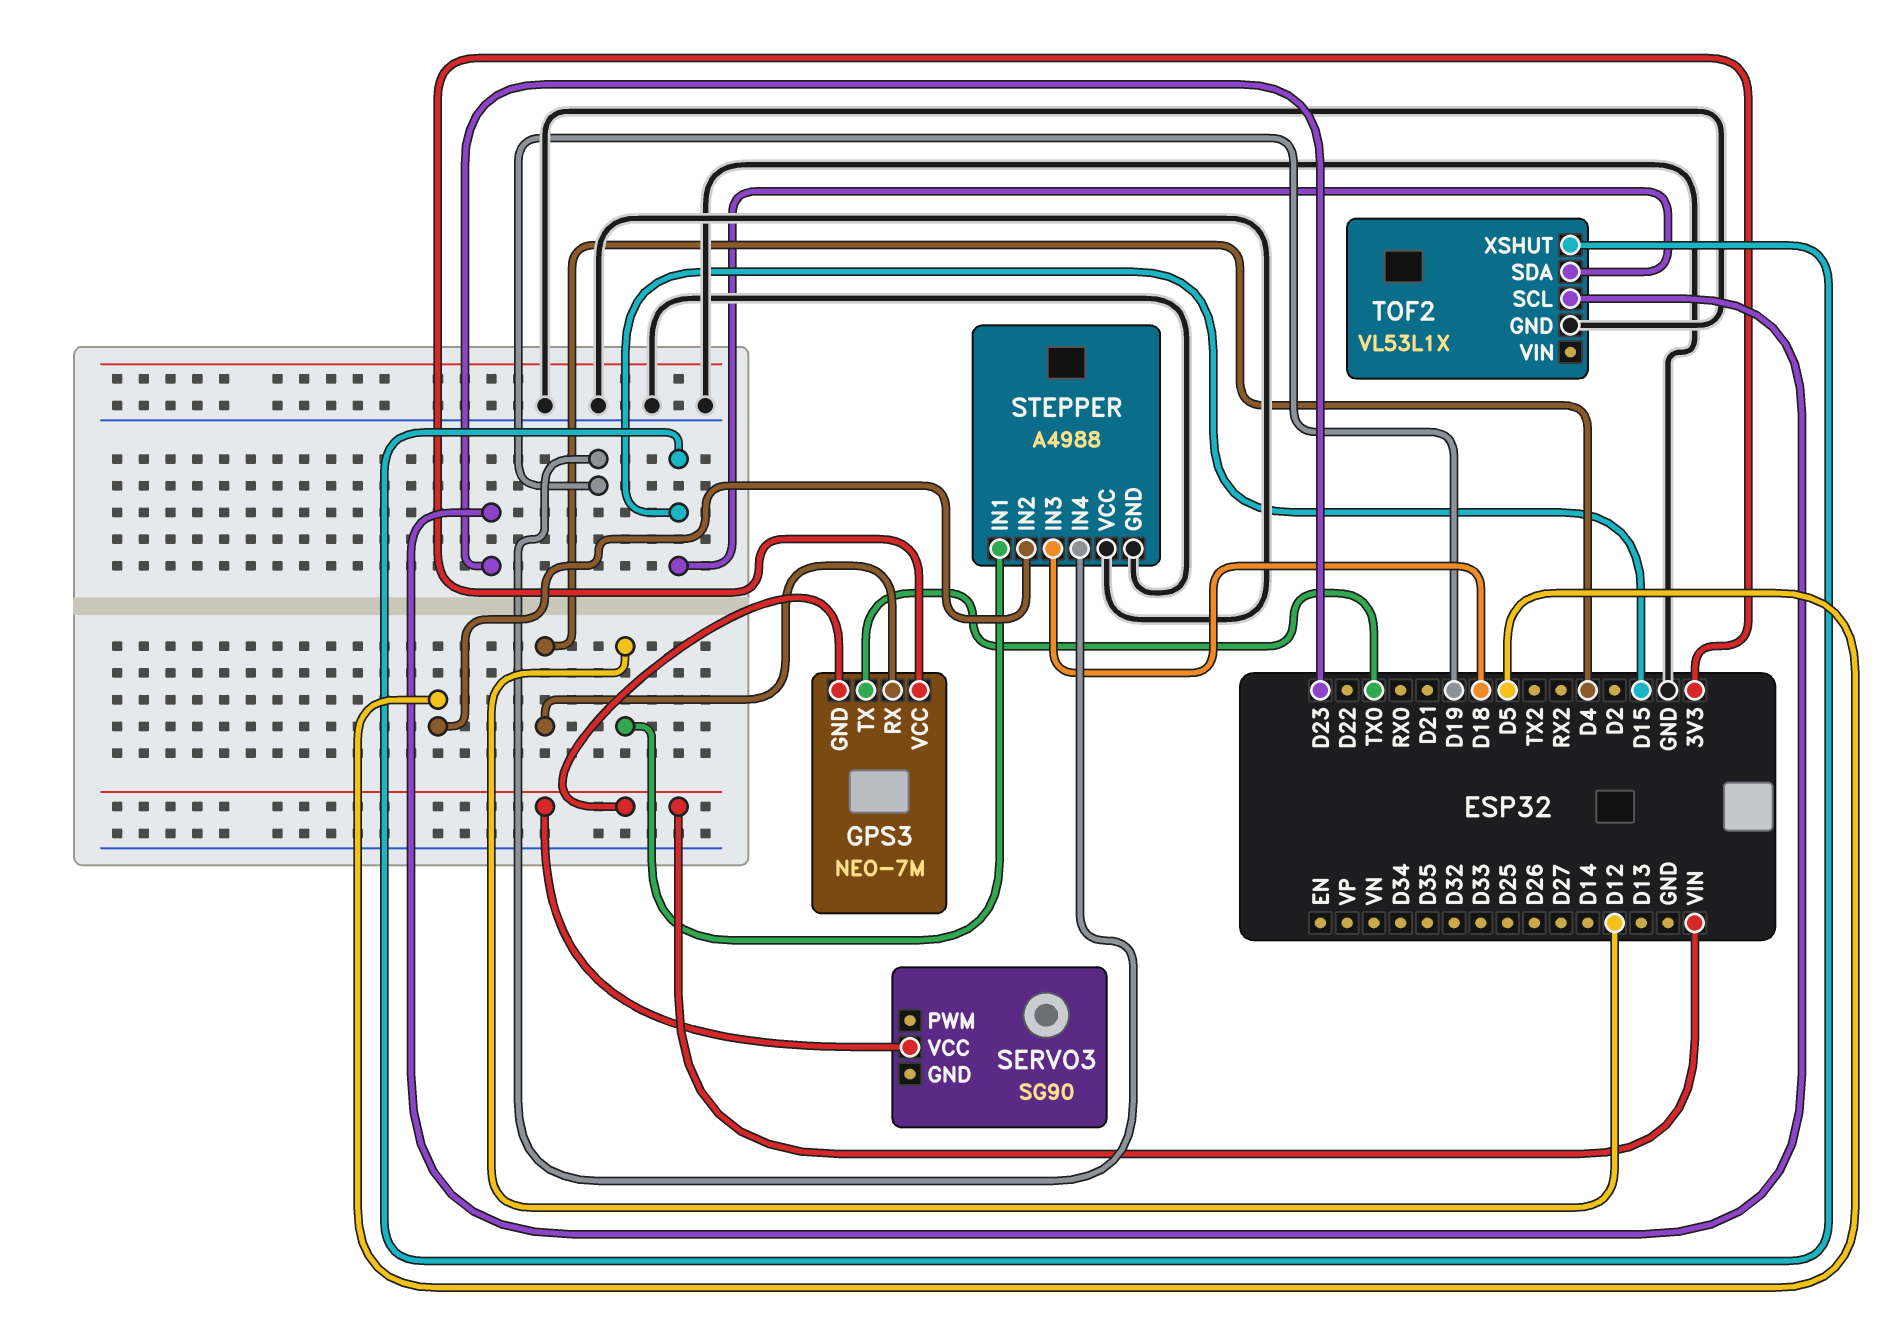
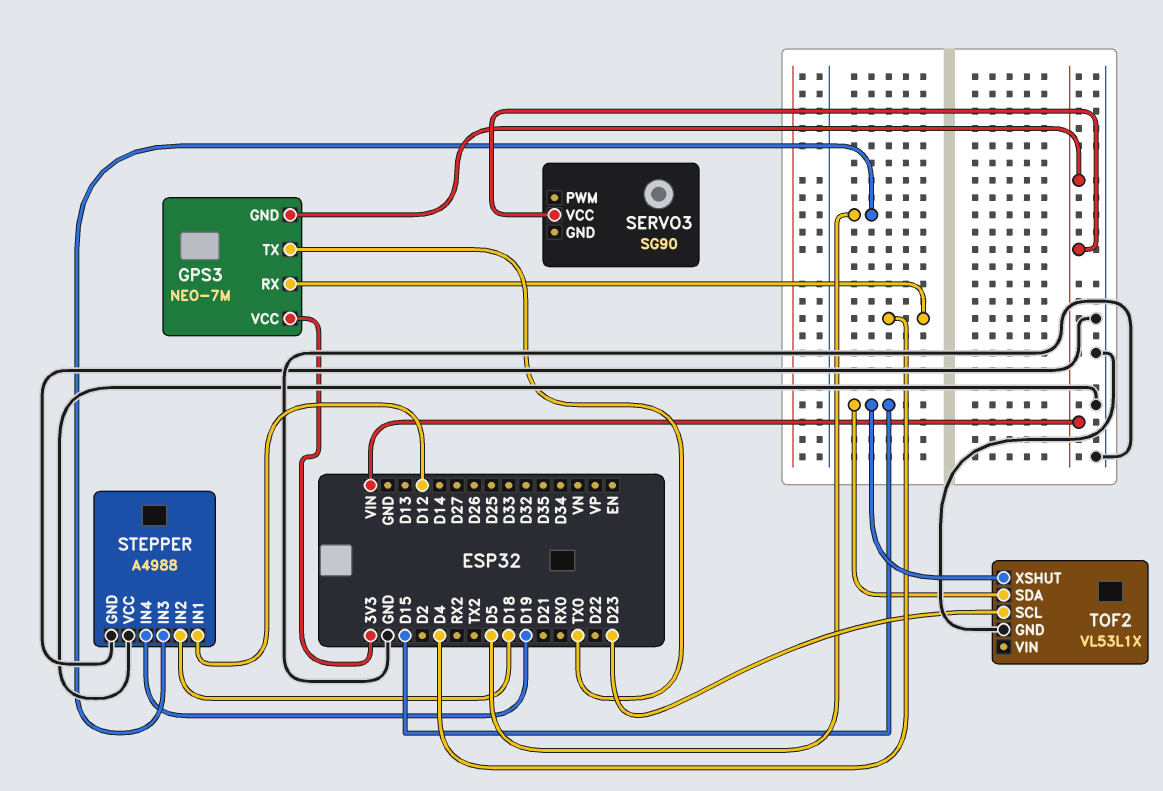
STEPPER pin IN2: D5 -> D18
STEPPER pin IN3: D18 -> D5

